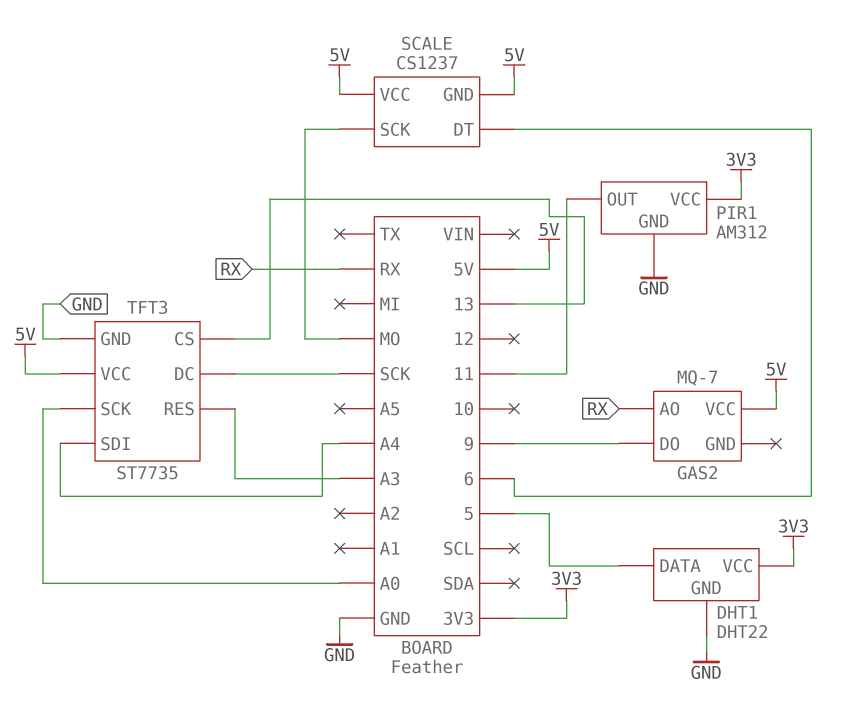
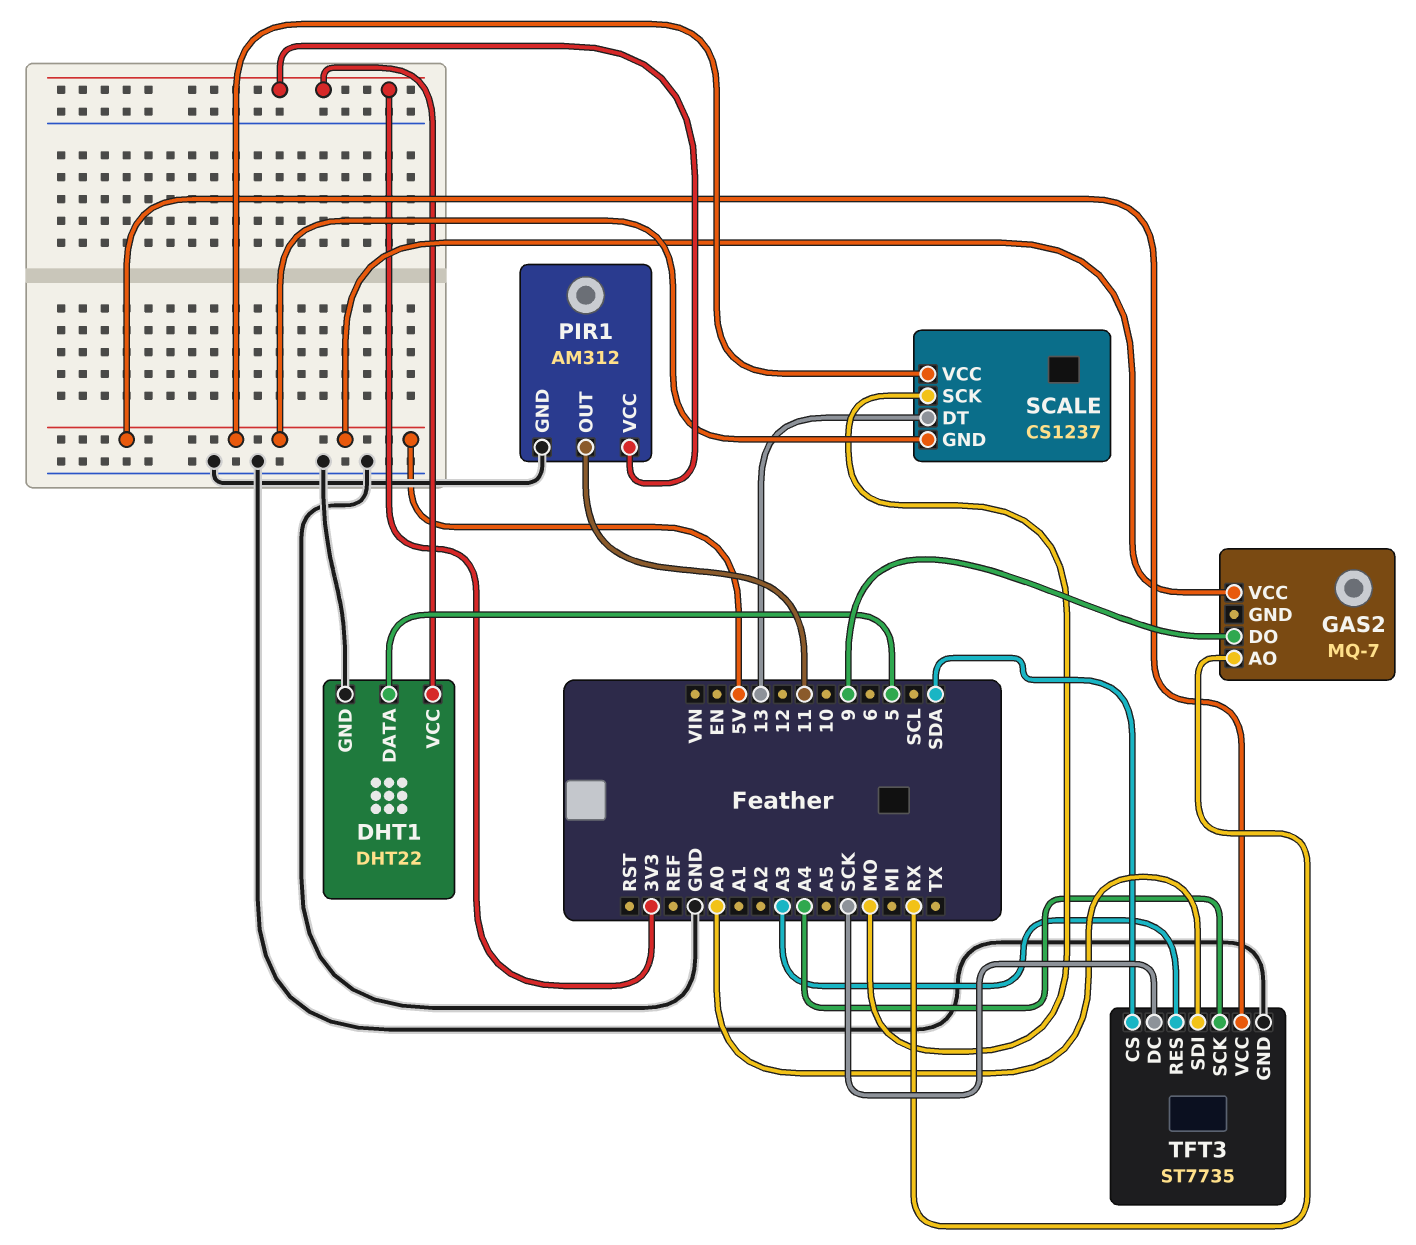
SCALE pin DT: 6 -> 13
TFT3 pin CS: 13 -> SDA
TFT3 pin SCK: A0 -> A4
TFT3 pin SDI: A4 -> A0

